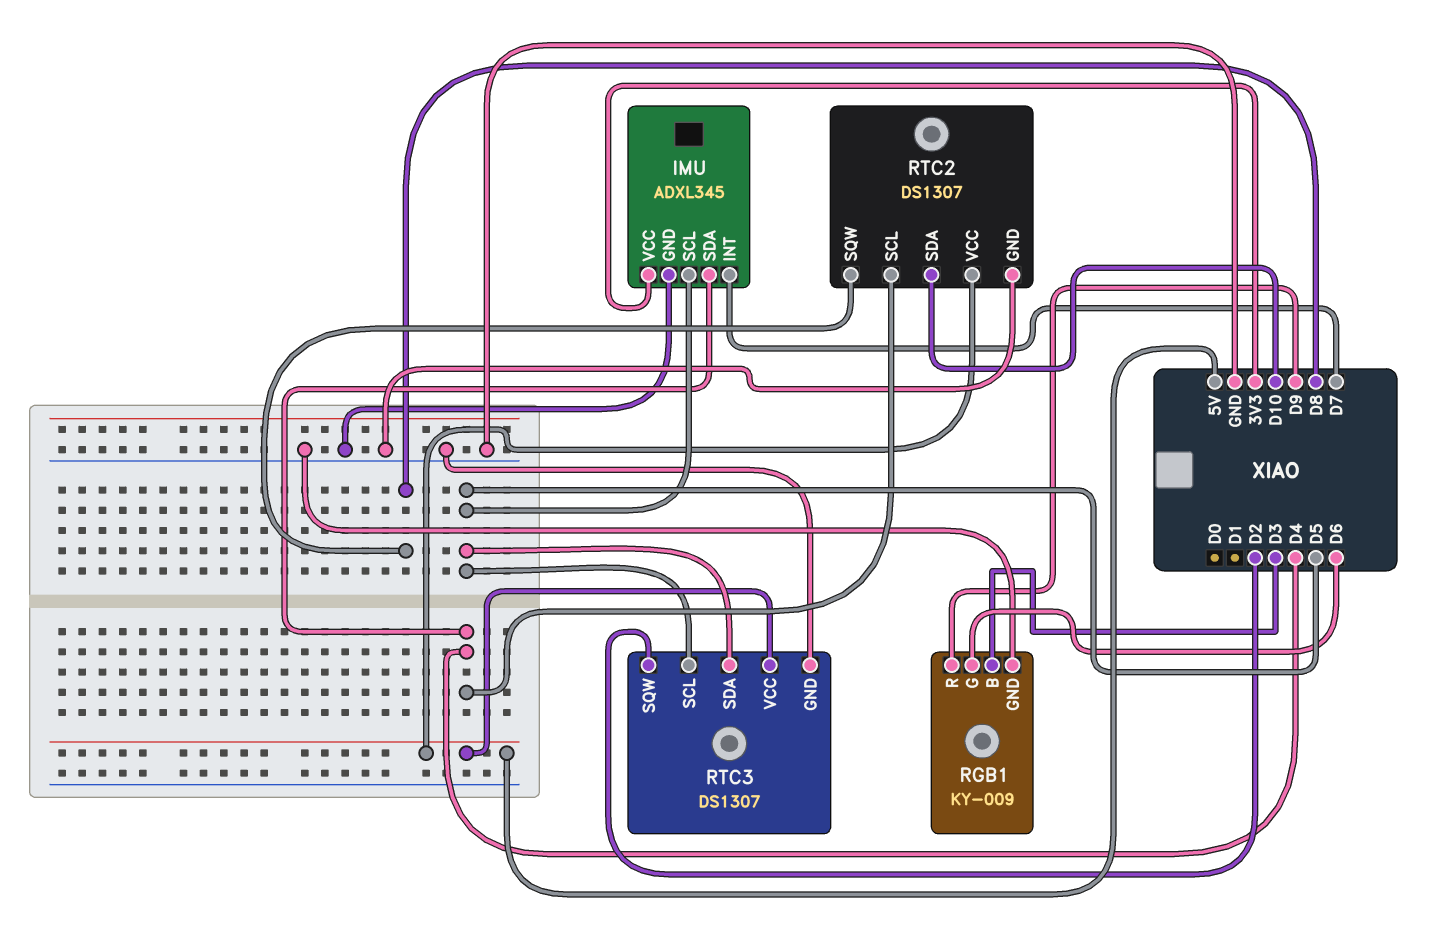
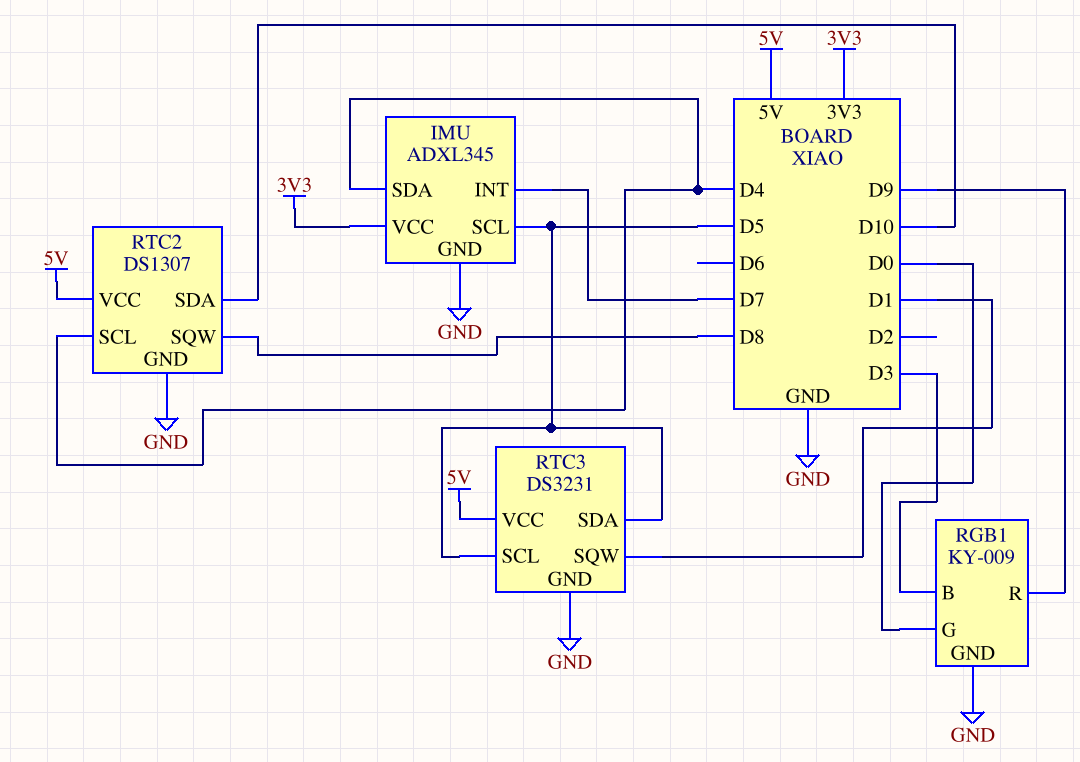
RGB1 pin G: D6 -> D0
RTC3: DS1307 -> DS3231
RTC3 pin SQW: D2 -> D1

